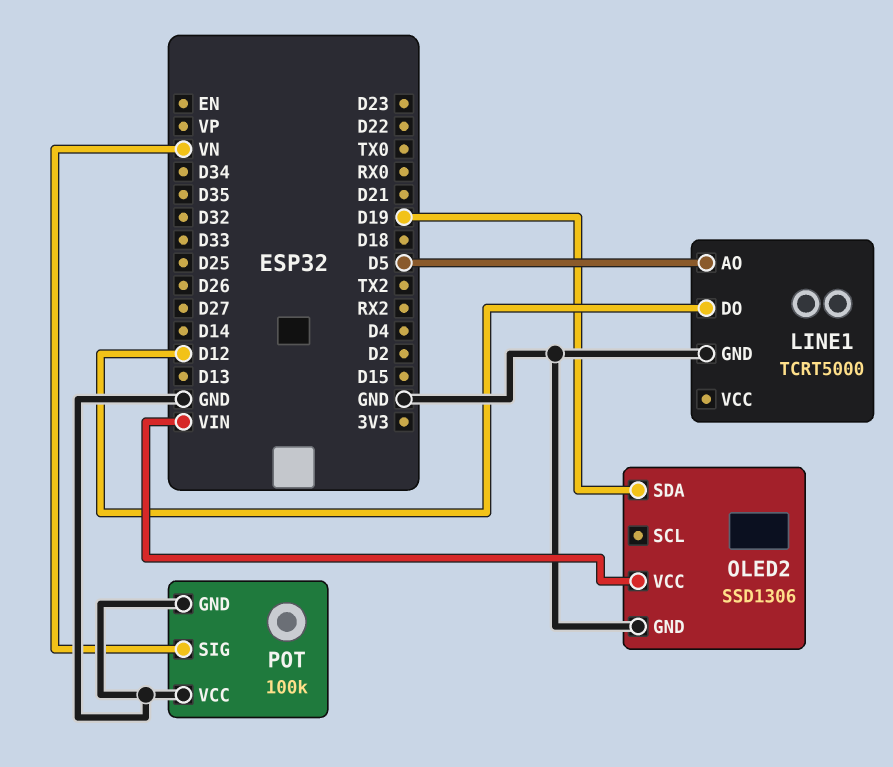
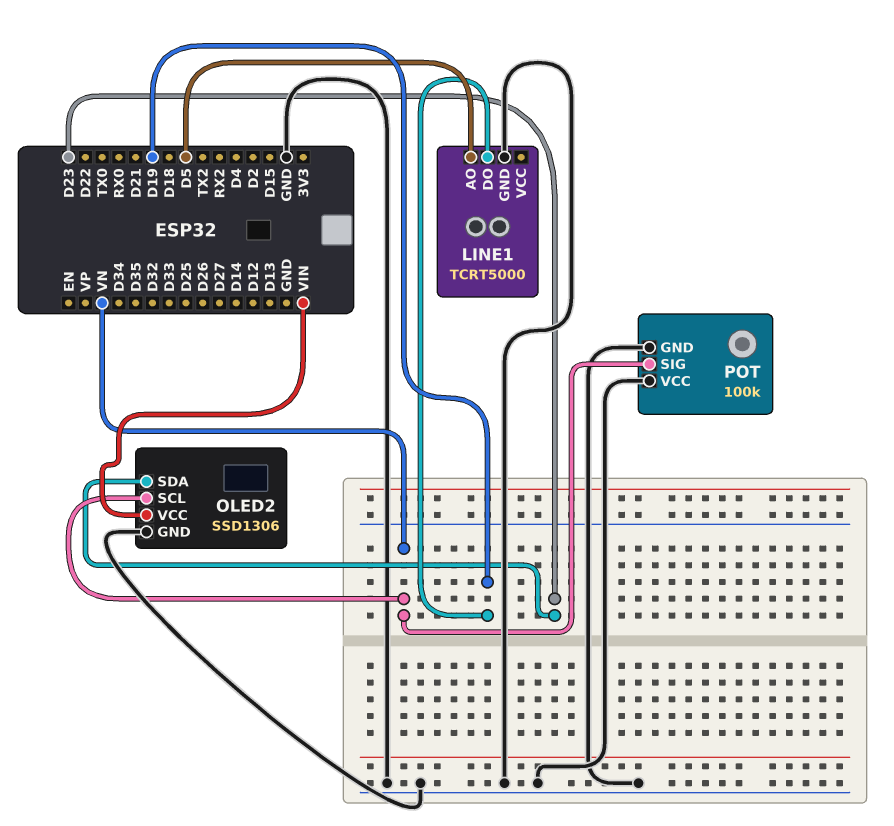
LINE1 pin DO: D12 -> D19
OLED2 pin SCL: none -> VN
OLED2 pin SDA: D19 -> D23

